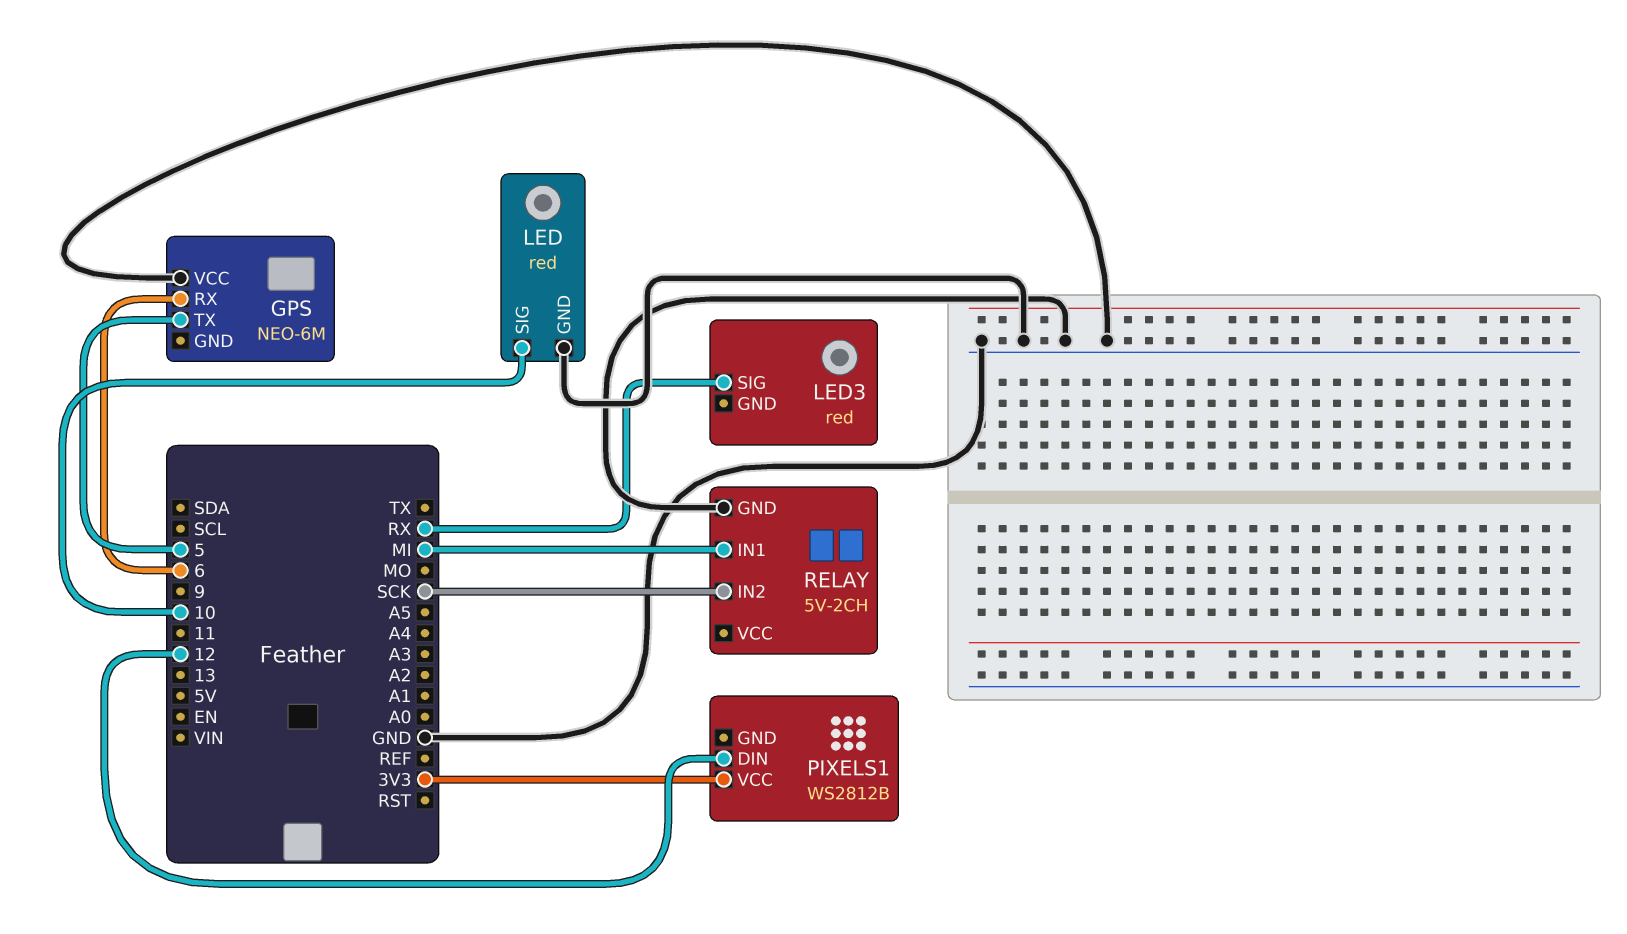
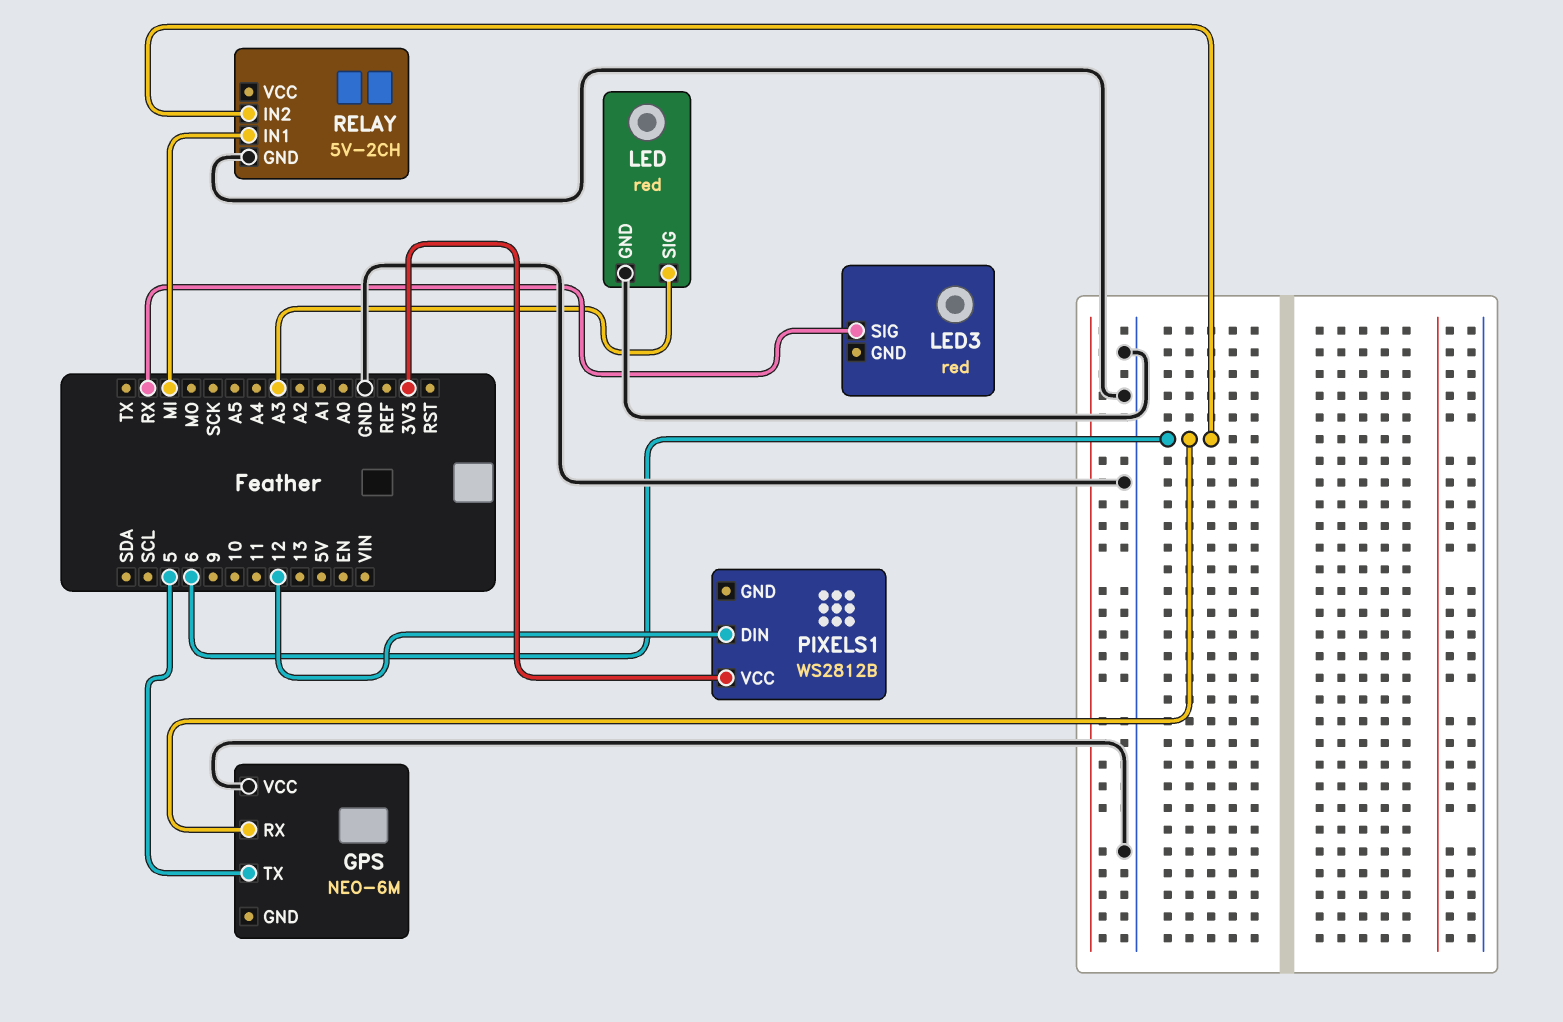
LED pin SIG: 10 -> A3
RELAY pin IN2: SCK -> 6

